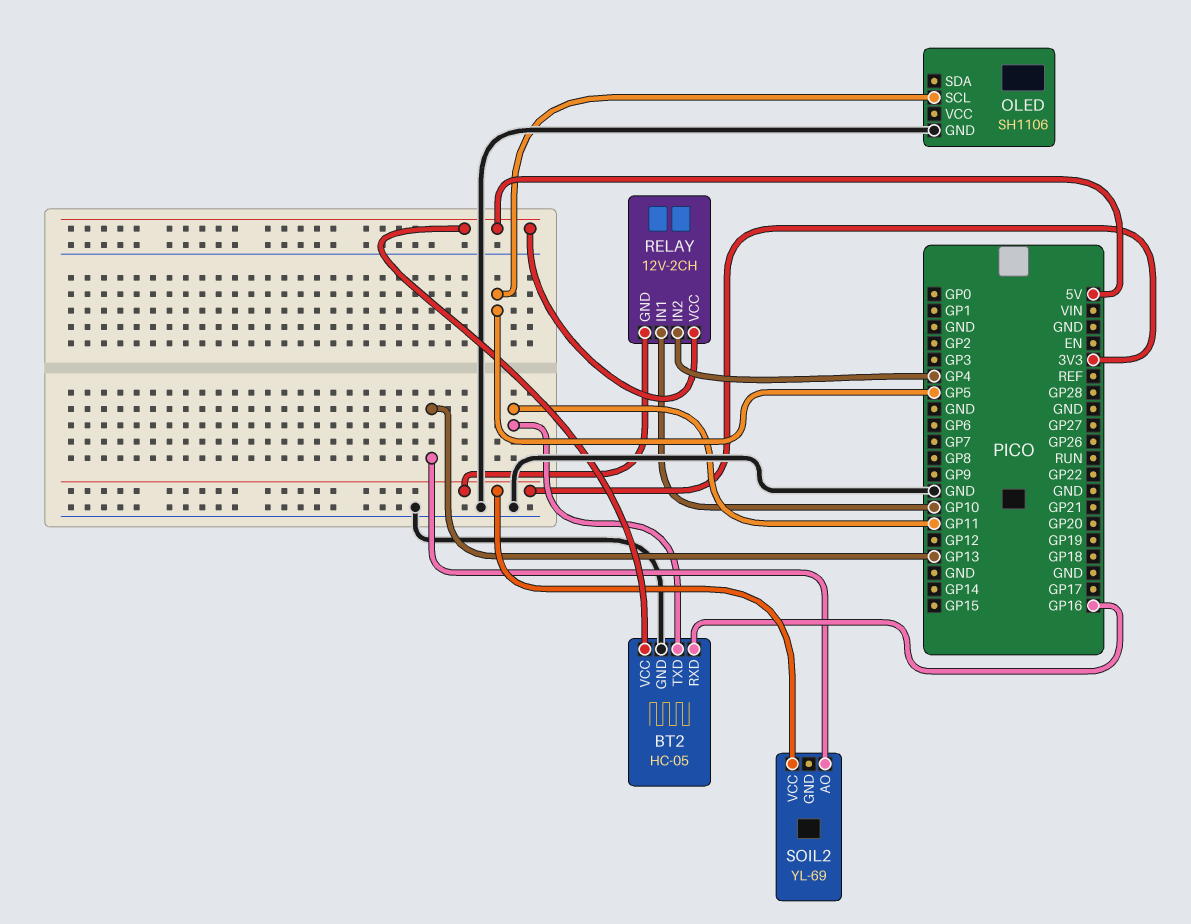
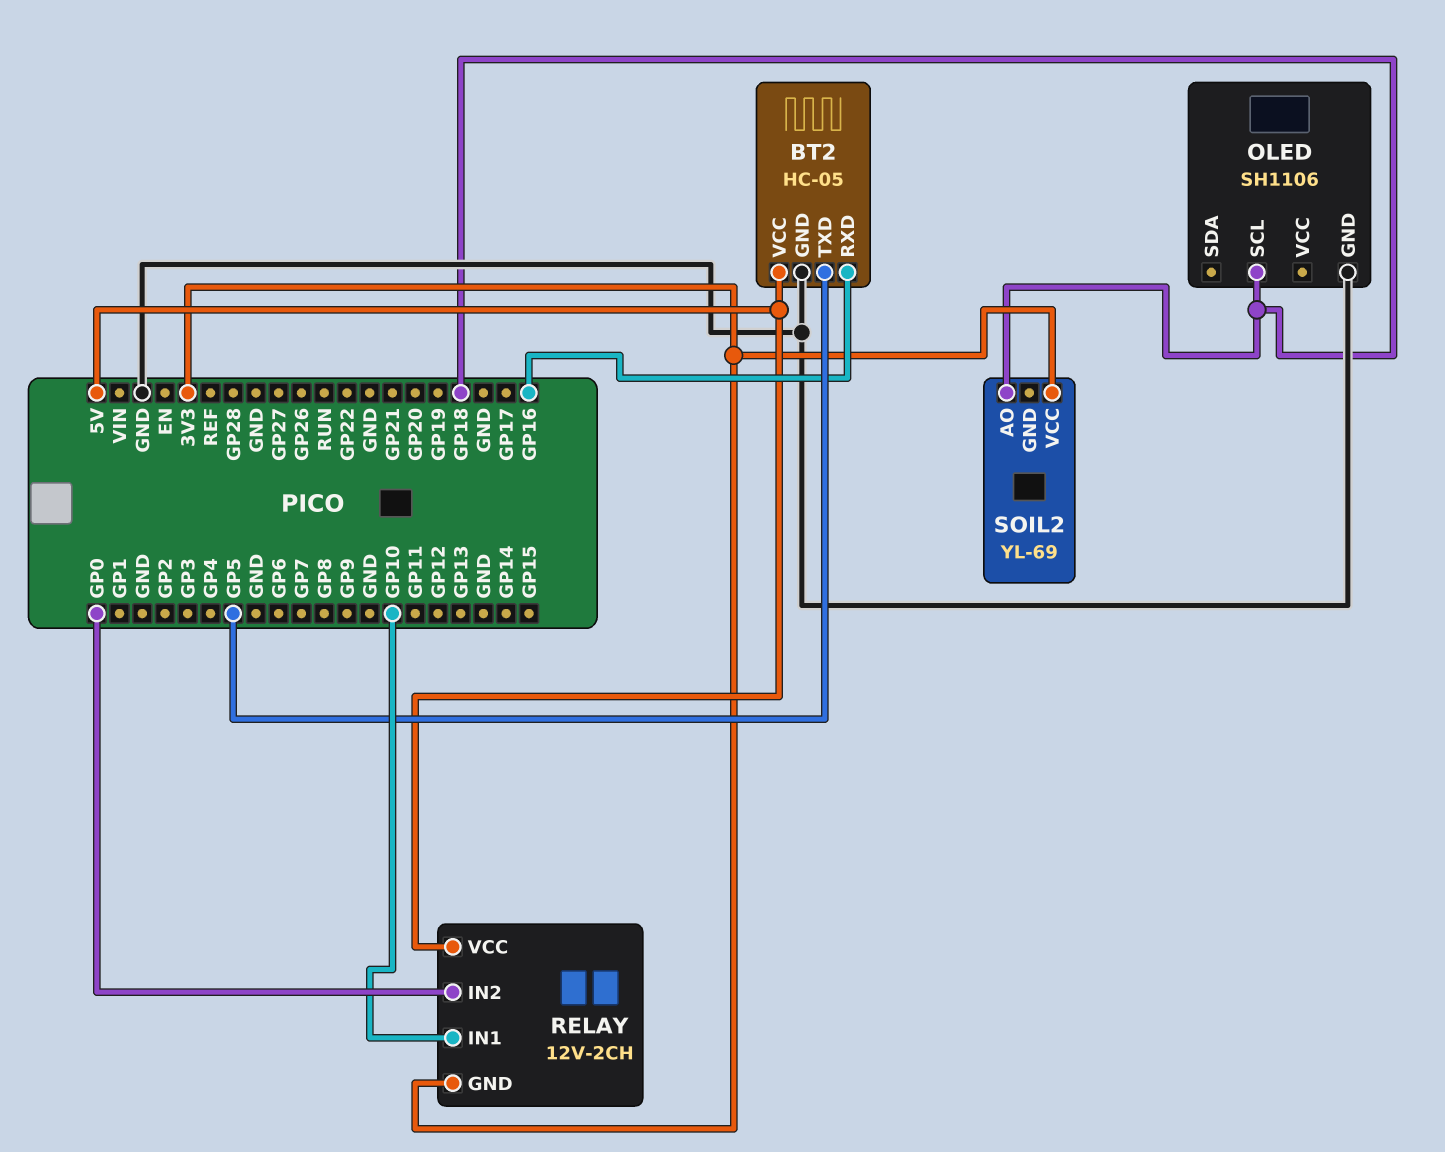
BT2 pin TXD: GP11 -> GP5
OLED pin SCL: GP5 -> GP18
RELAY pin IN2: GP4 -> GP0
SOIL2 pin AO: GP13 -> GP18

